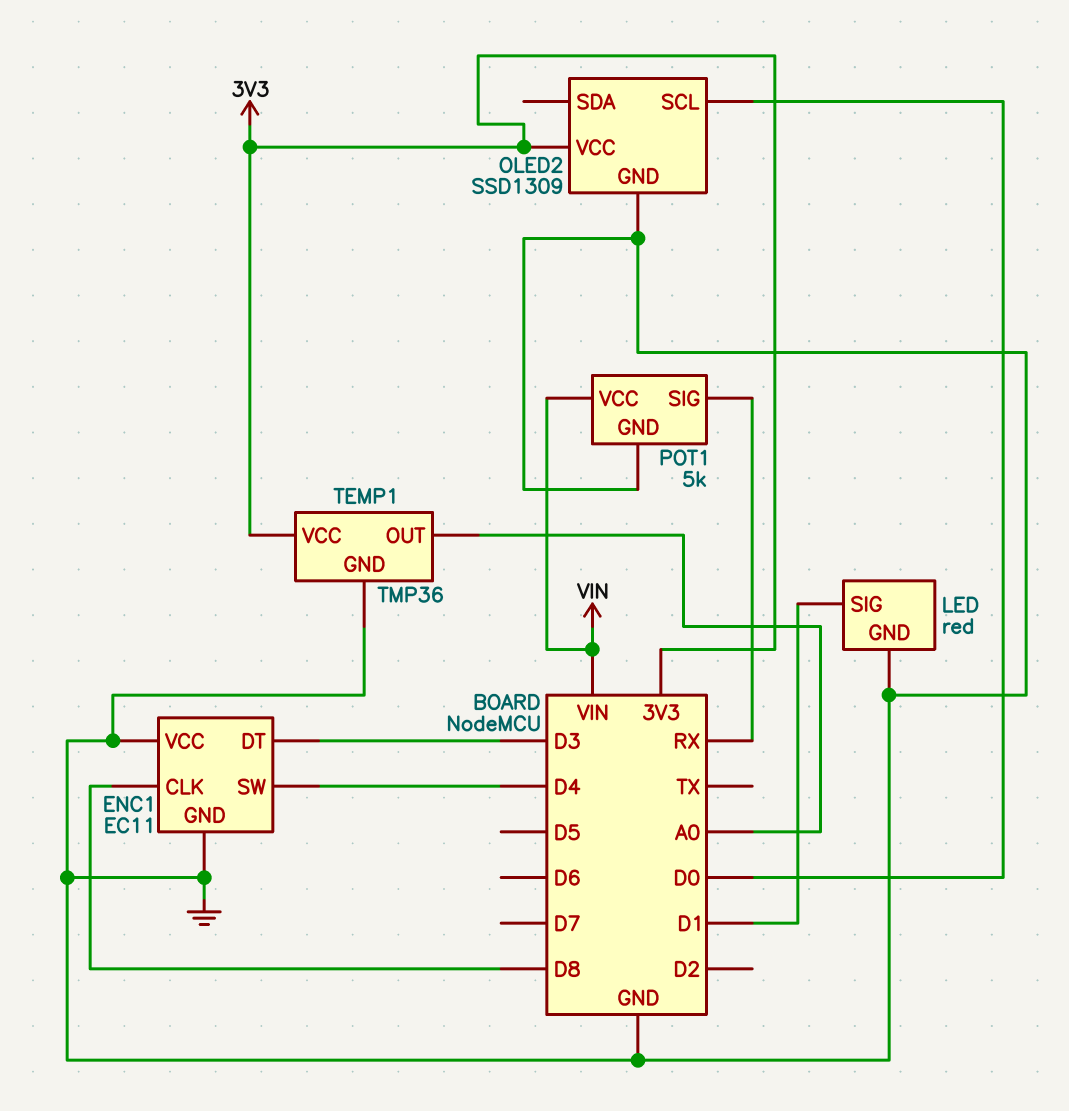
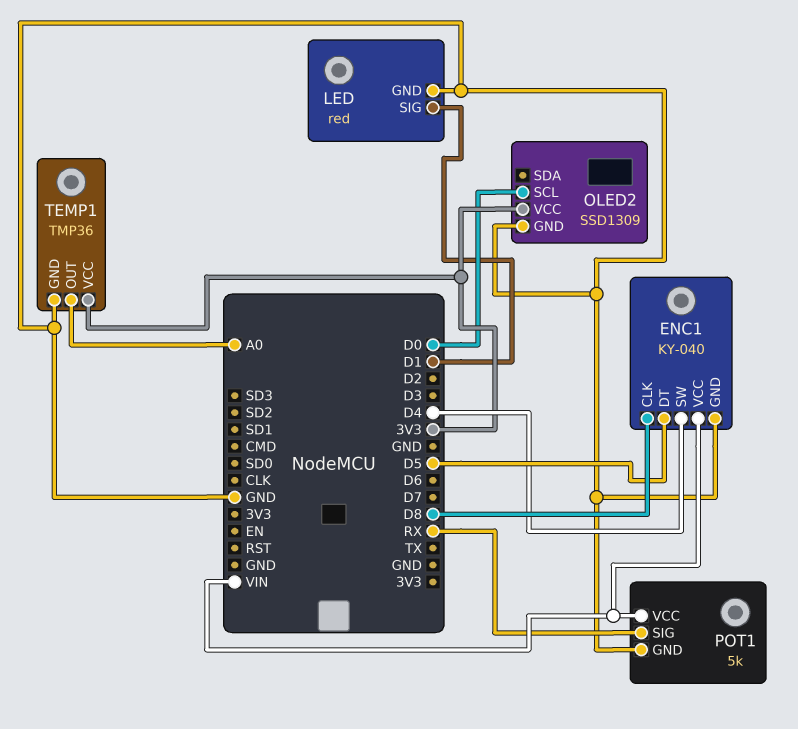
ENC1: EC11 -> KY-040
ENC1 pin DT: D3 -> D5
ENC1 pin VCC: GND -> VIN

